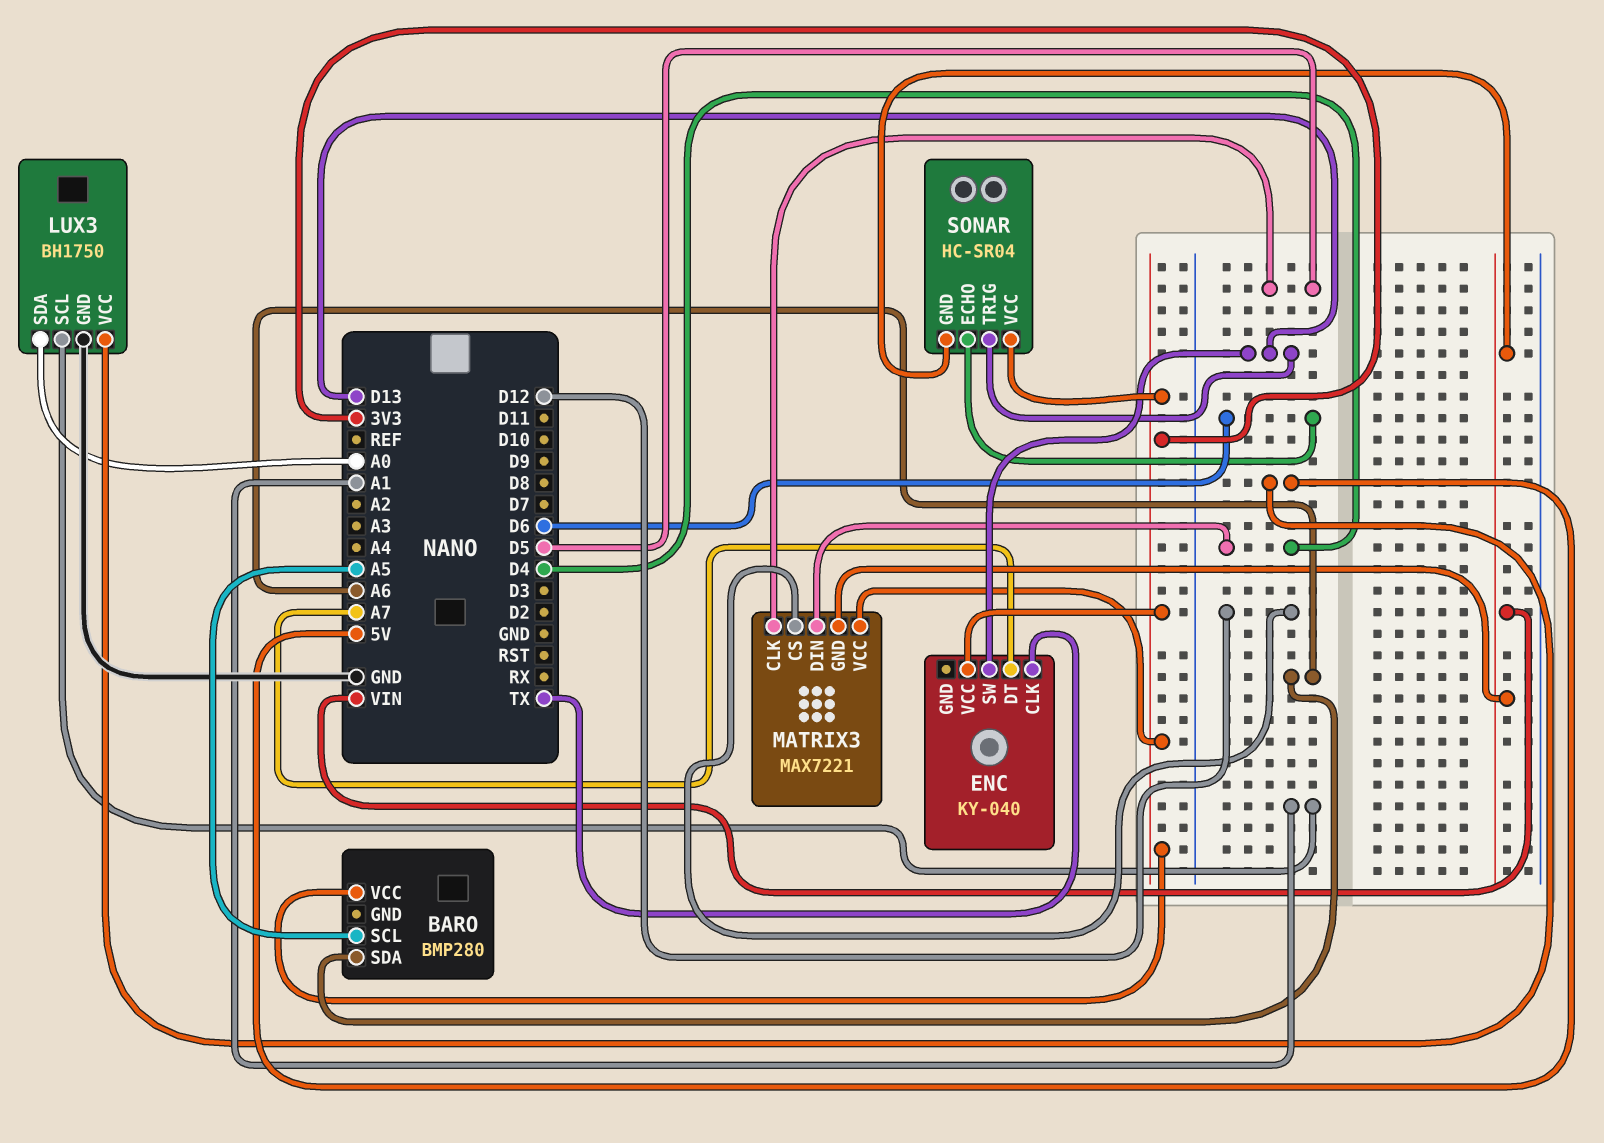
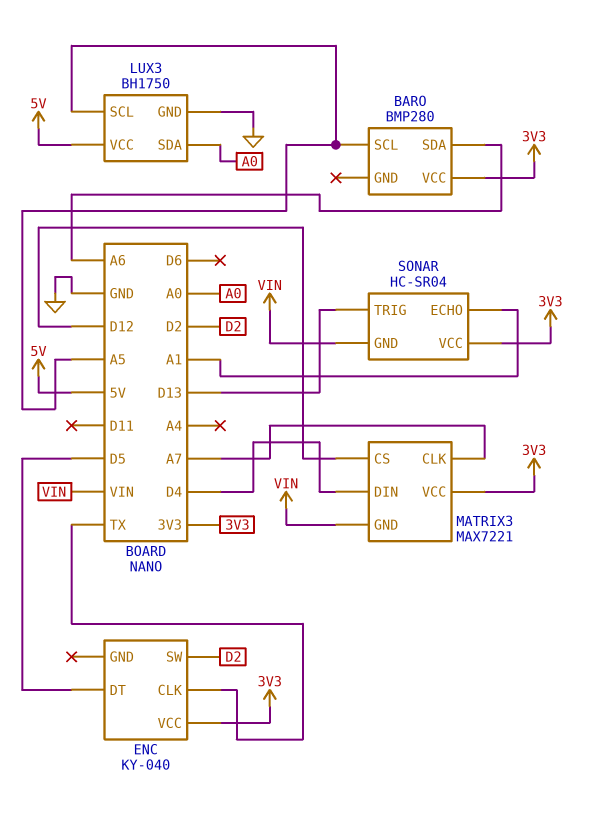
ENC pin DT: A7 -> D5
ENC pin SW: D13 -> D2
LUX3 pin SCL: A1 -> A5
MATRIX3 pin CLK: D5 -> A7
SONAR pin ECHO: D6 -> A1

